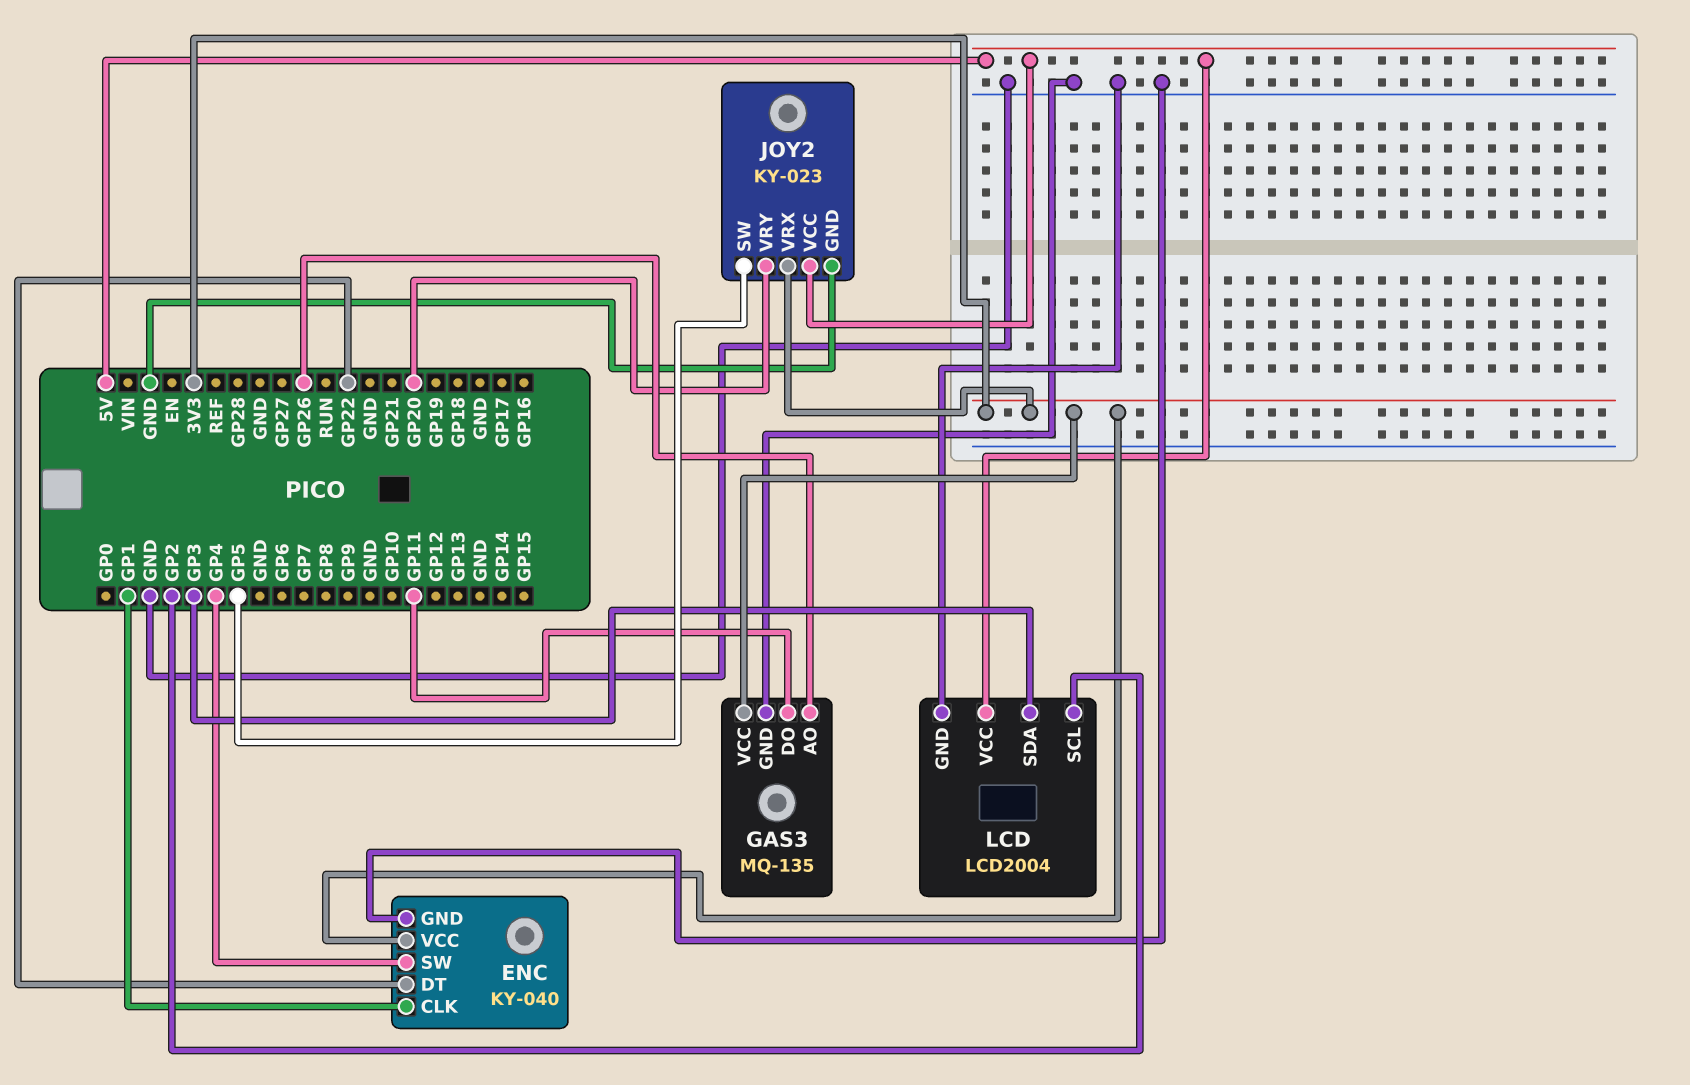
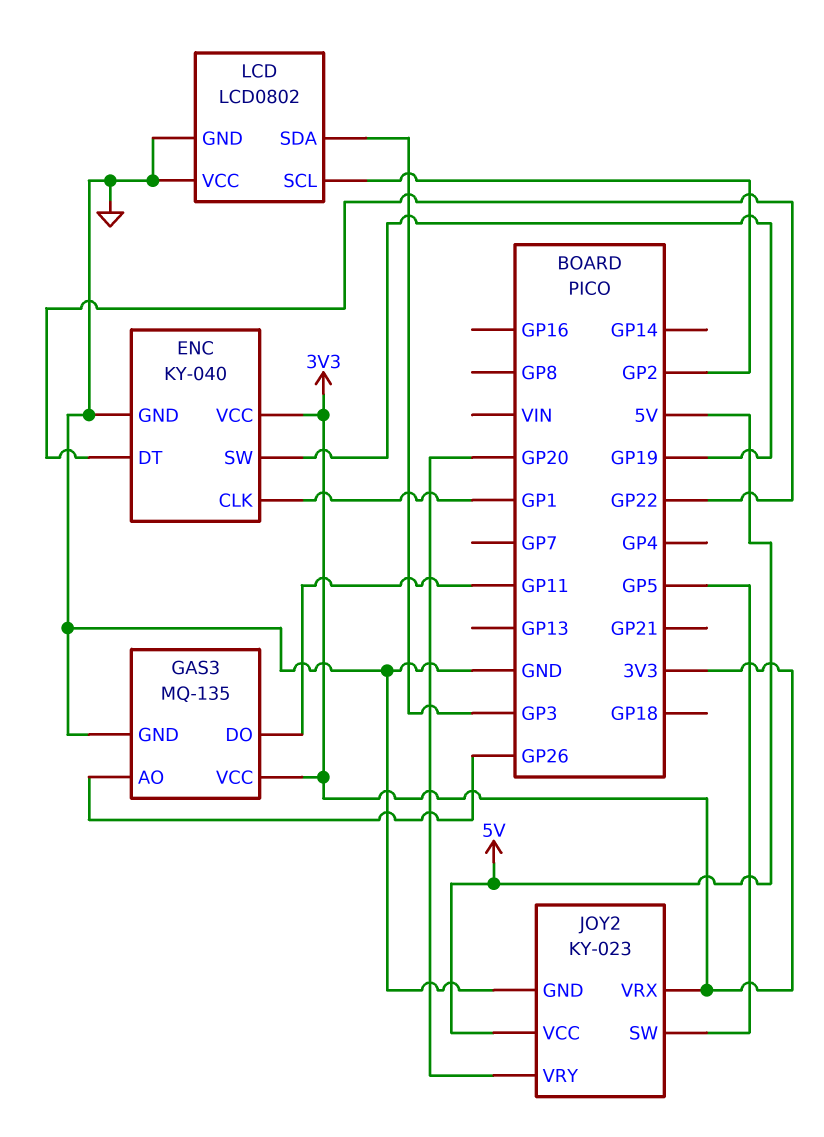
ENC pin SW: GP4 -> GP19
LCD: LCD2004 -> LCD0802
LCD pin VCC: 5V -> GND

